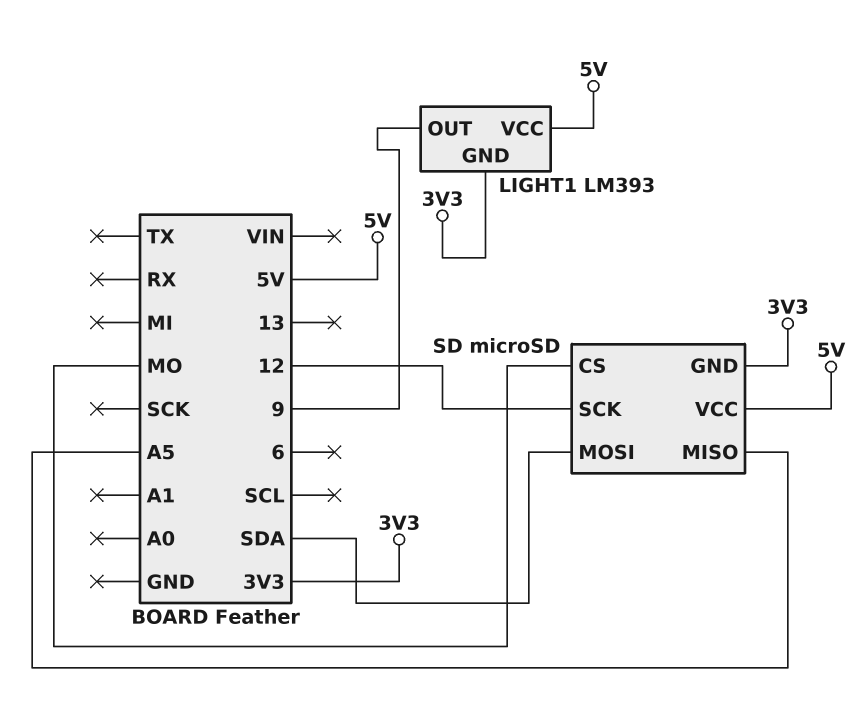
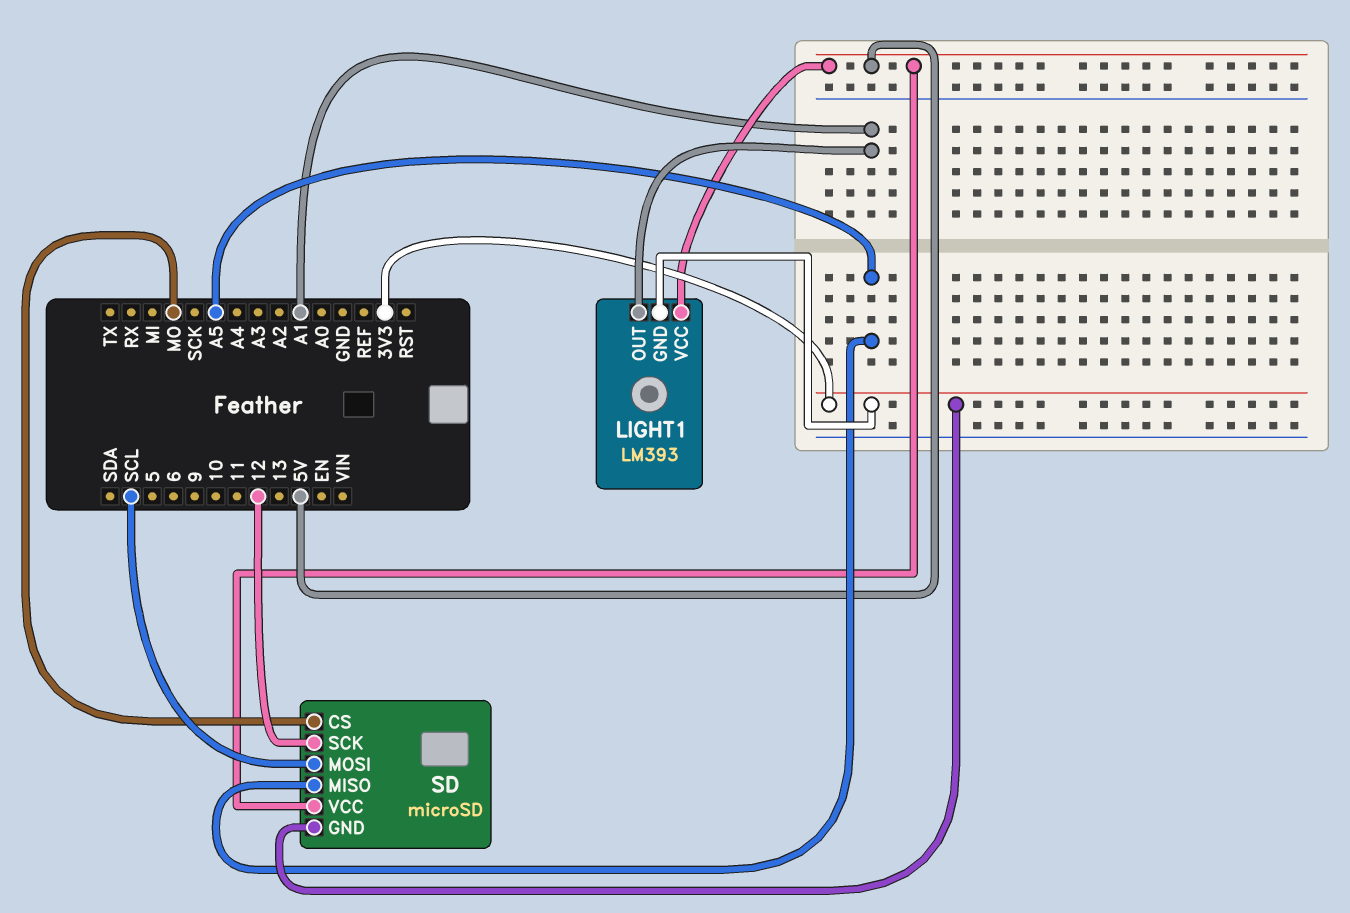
LIGHT1 pin OUT: 9 -> A1
SD pin MOSI: SDA -> SCL

